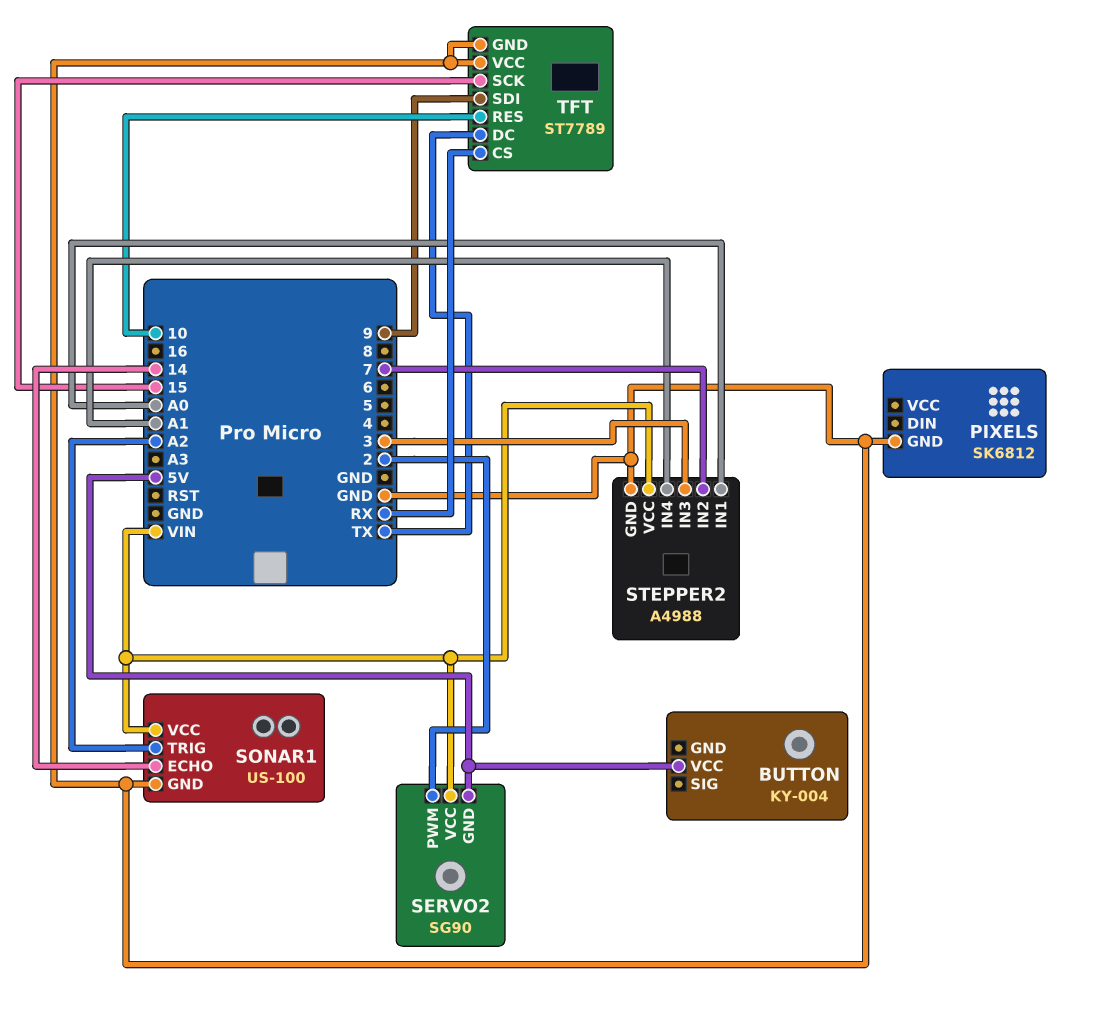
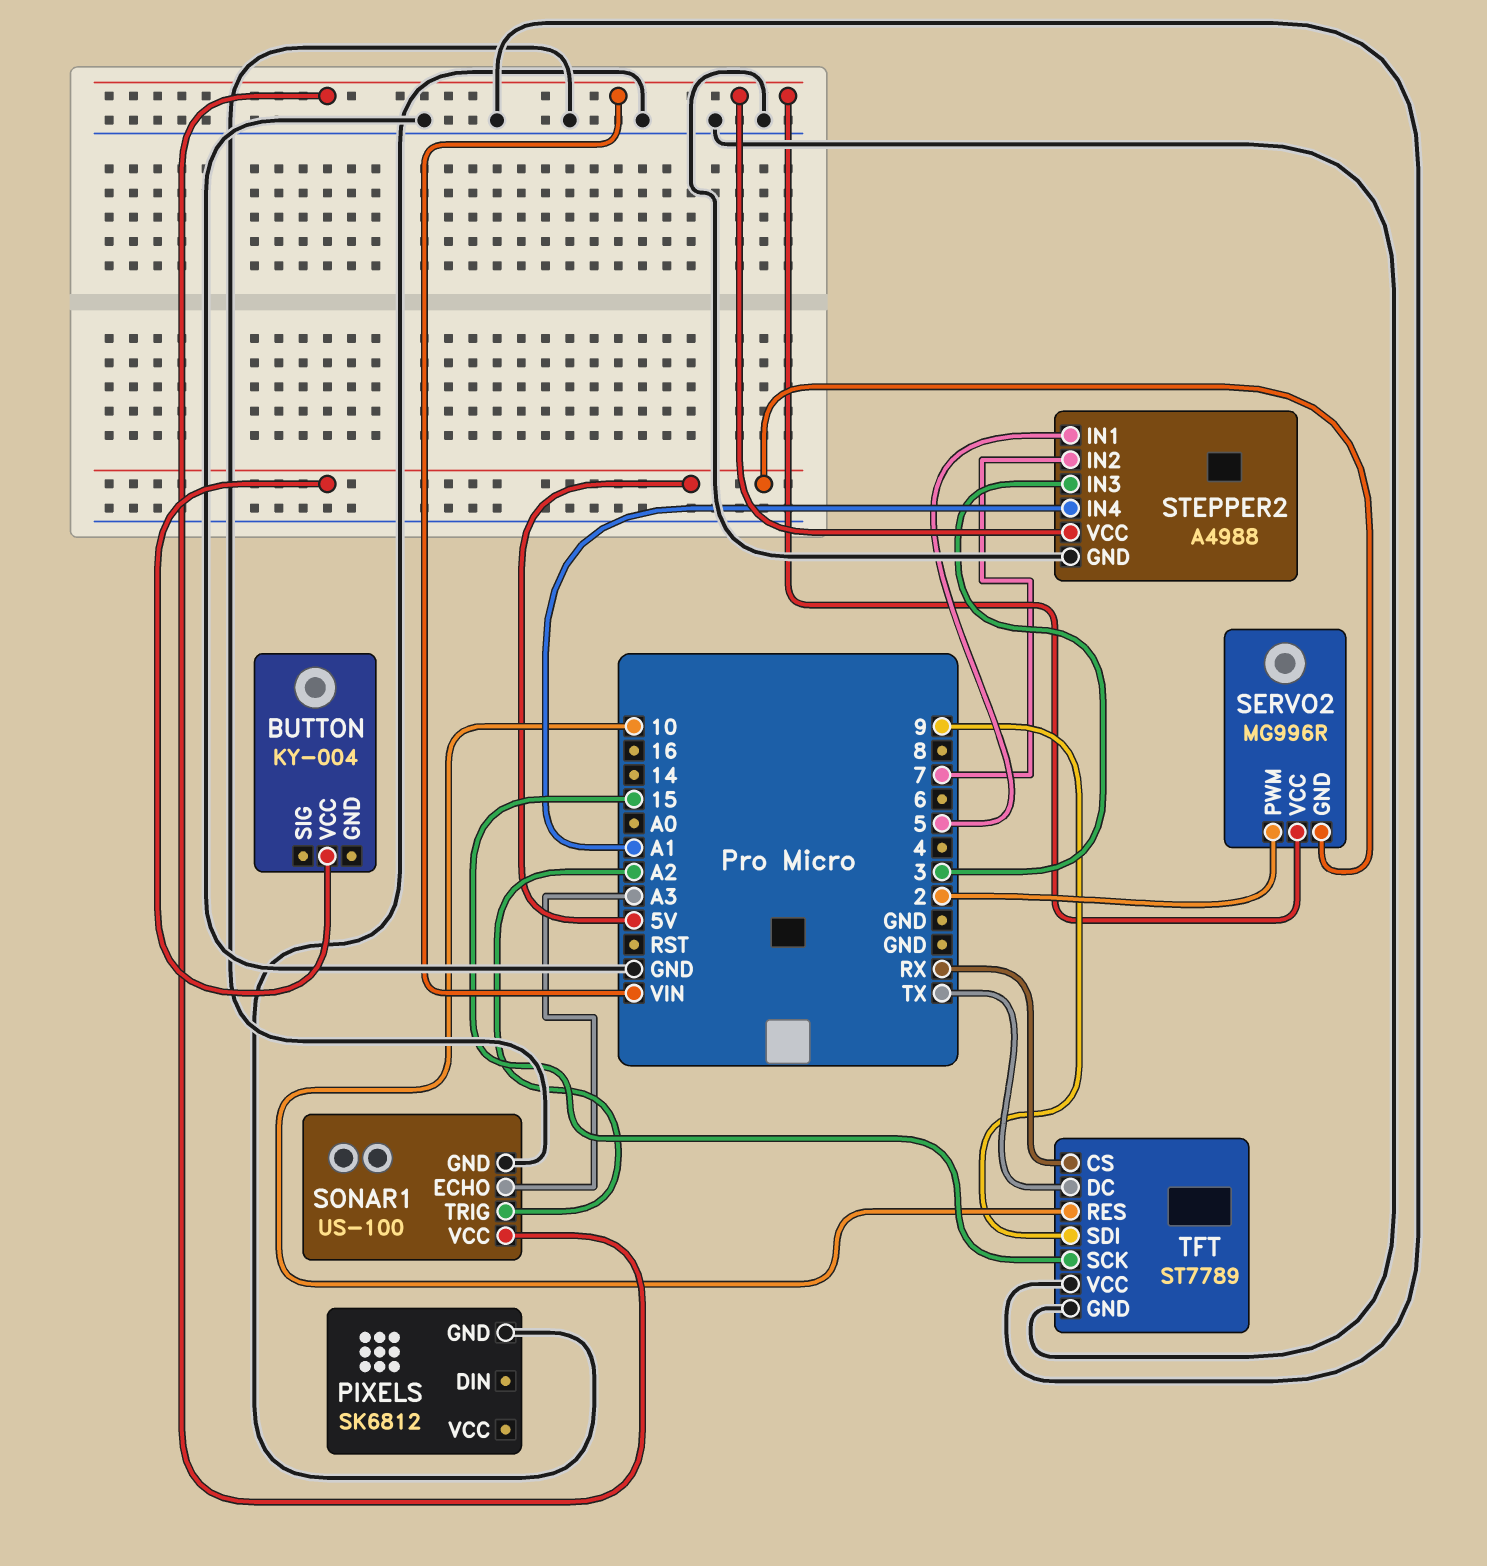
SERVO2: SG90 -> MG996R
SONAR1 pin ECHO: 14 -> A3
STEPPER2 pin IN1: A0 -> 5

